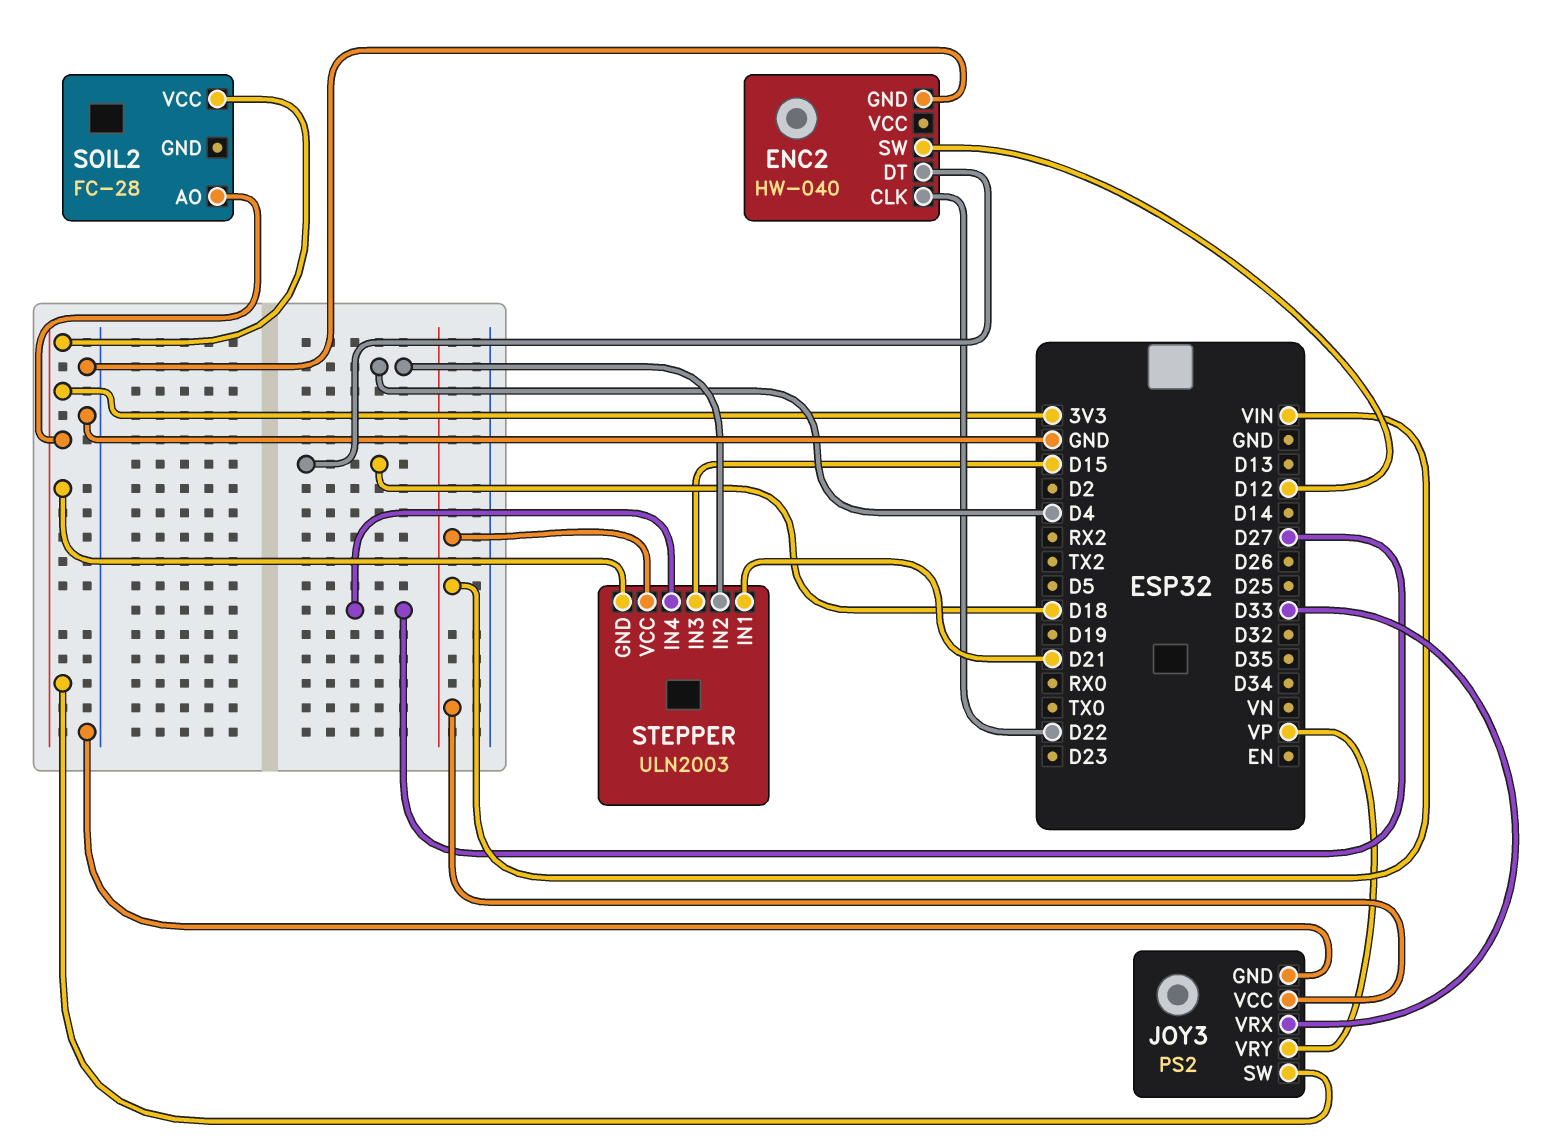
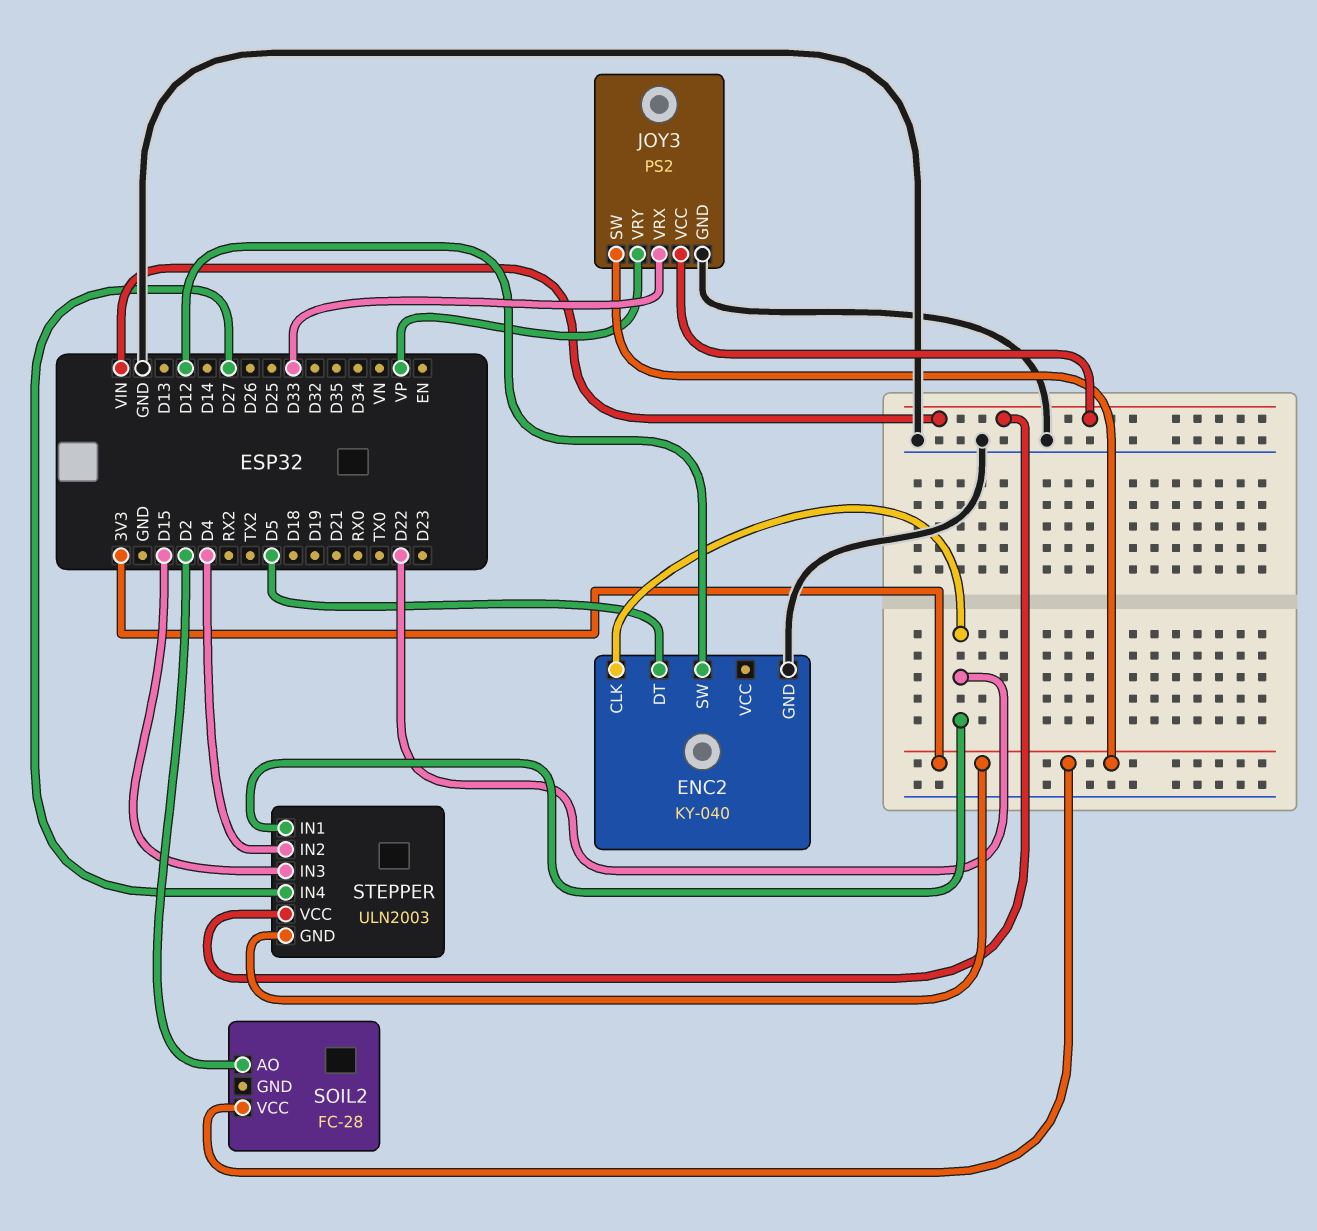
ENC2: HW-040 -> KY-040
ENC2 pin DT: D18 -> D5
SOIL2 pin AO: 3V3 -> D2
STEPPER pin IN1: D21 -> D22

